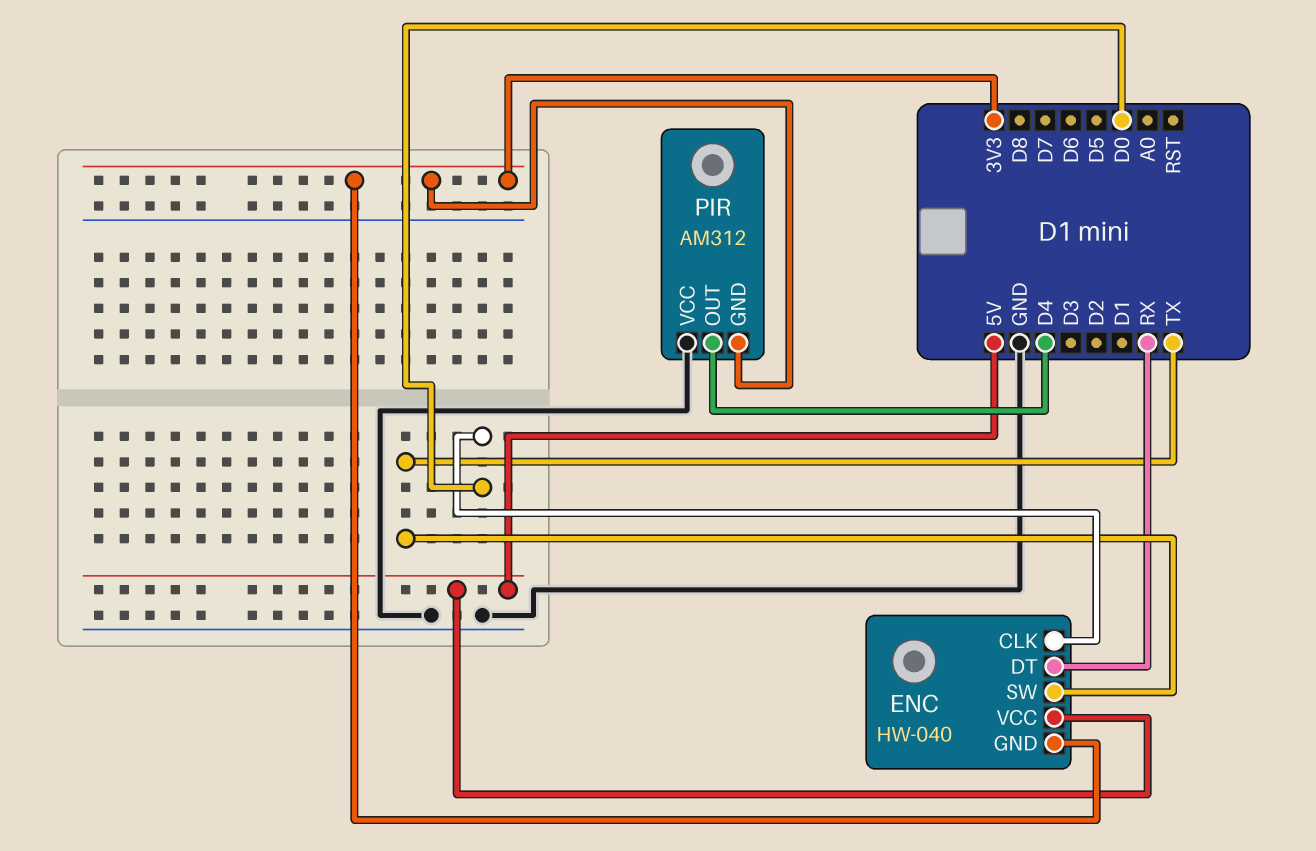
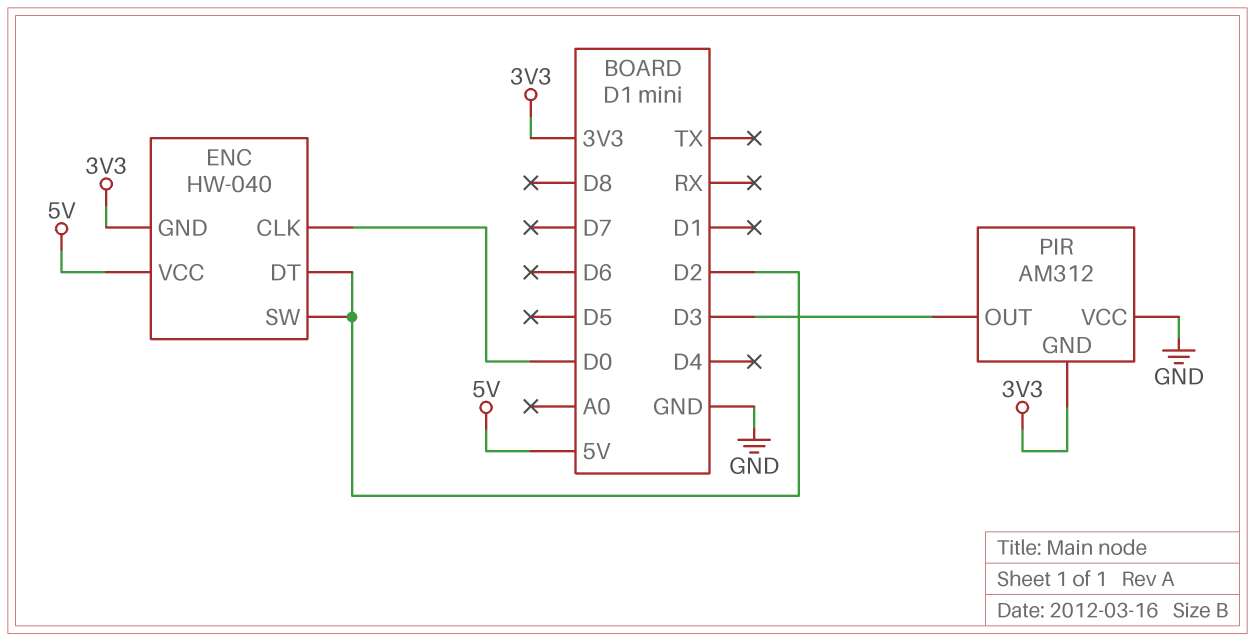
ENC pin DT: RX -> D2
ENC pin SW: TX -> D2
PIR pin OUT: D4 -> D3

